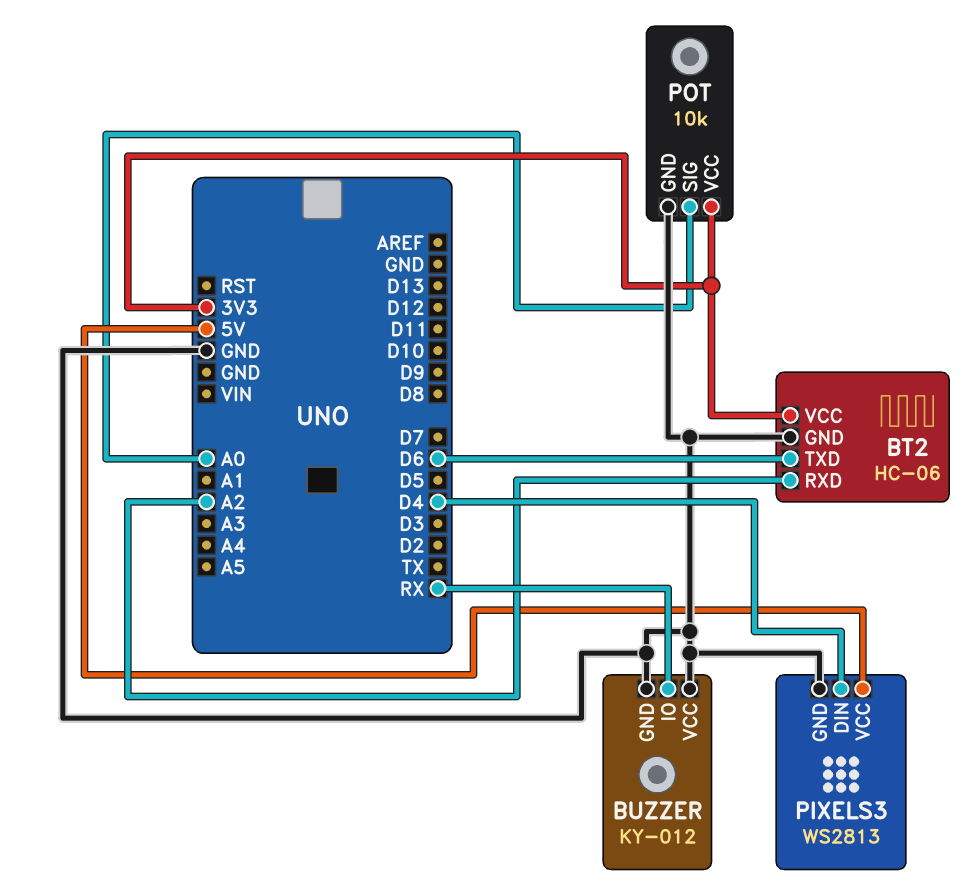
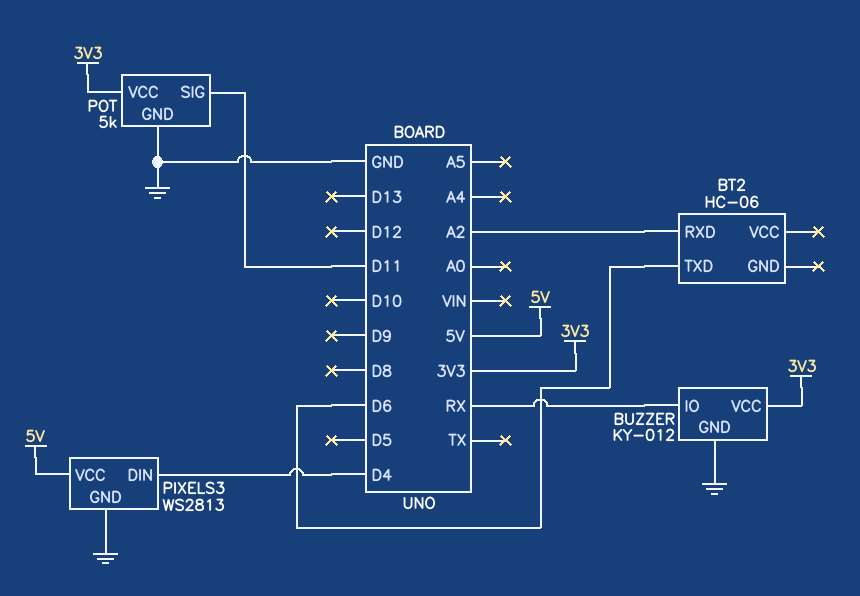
BT2 pin GND: GND -> none
BT2 pin VCC: 3V3 -> none
BUZZER pin VCC: GND -> 3V3
POT: 10k -> 5k
POT pin SIG: A0 -> D11

